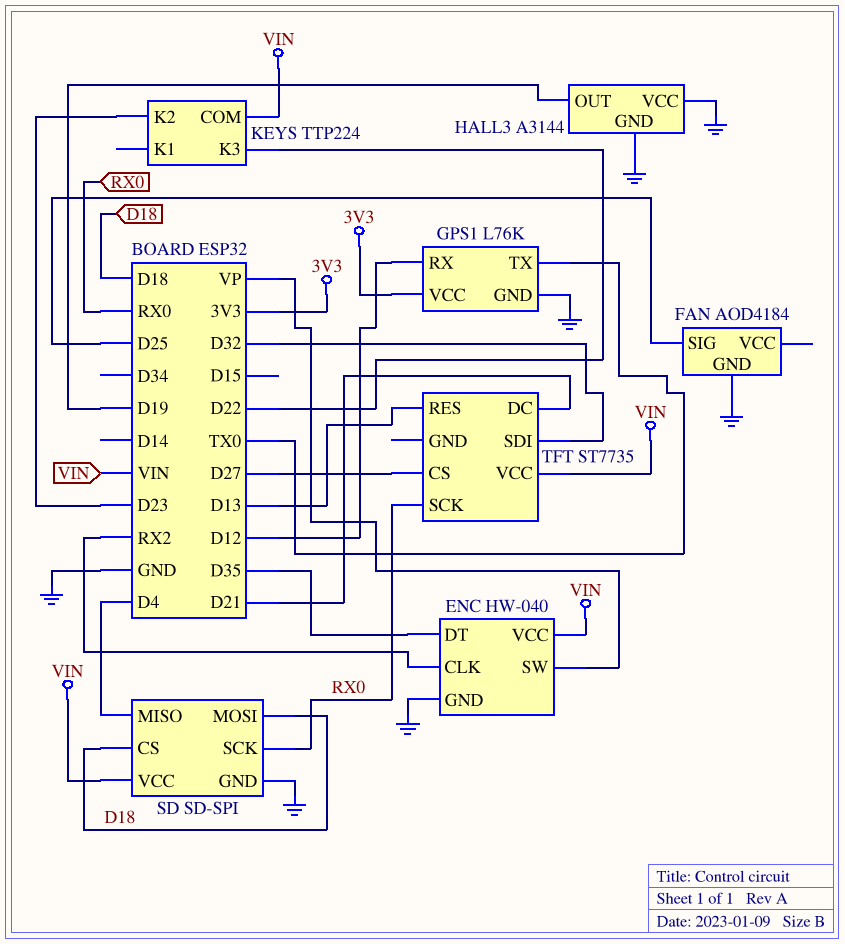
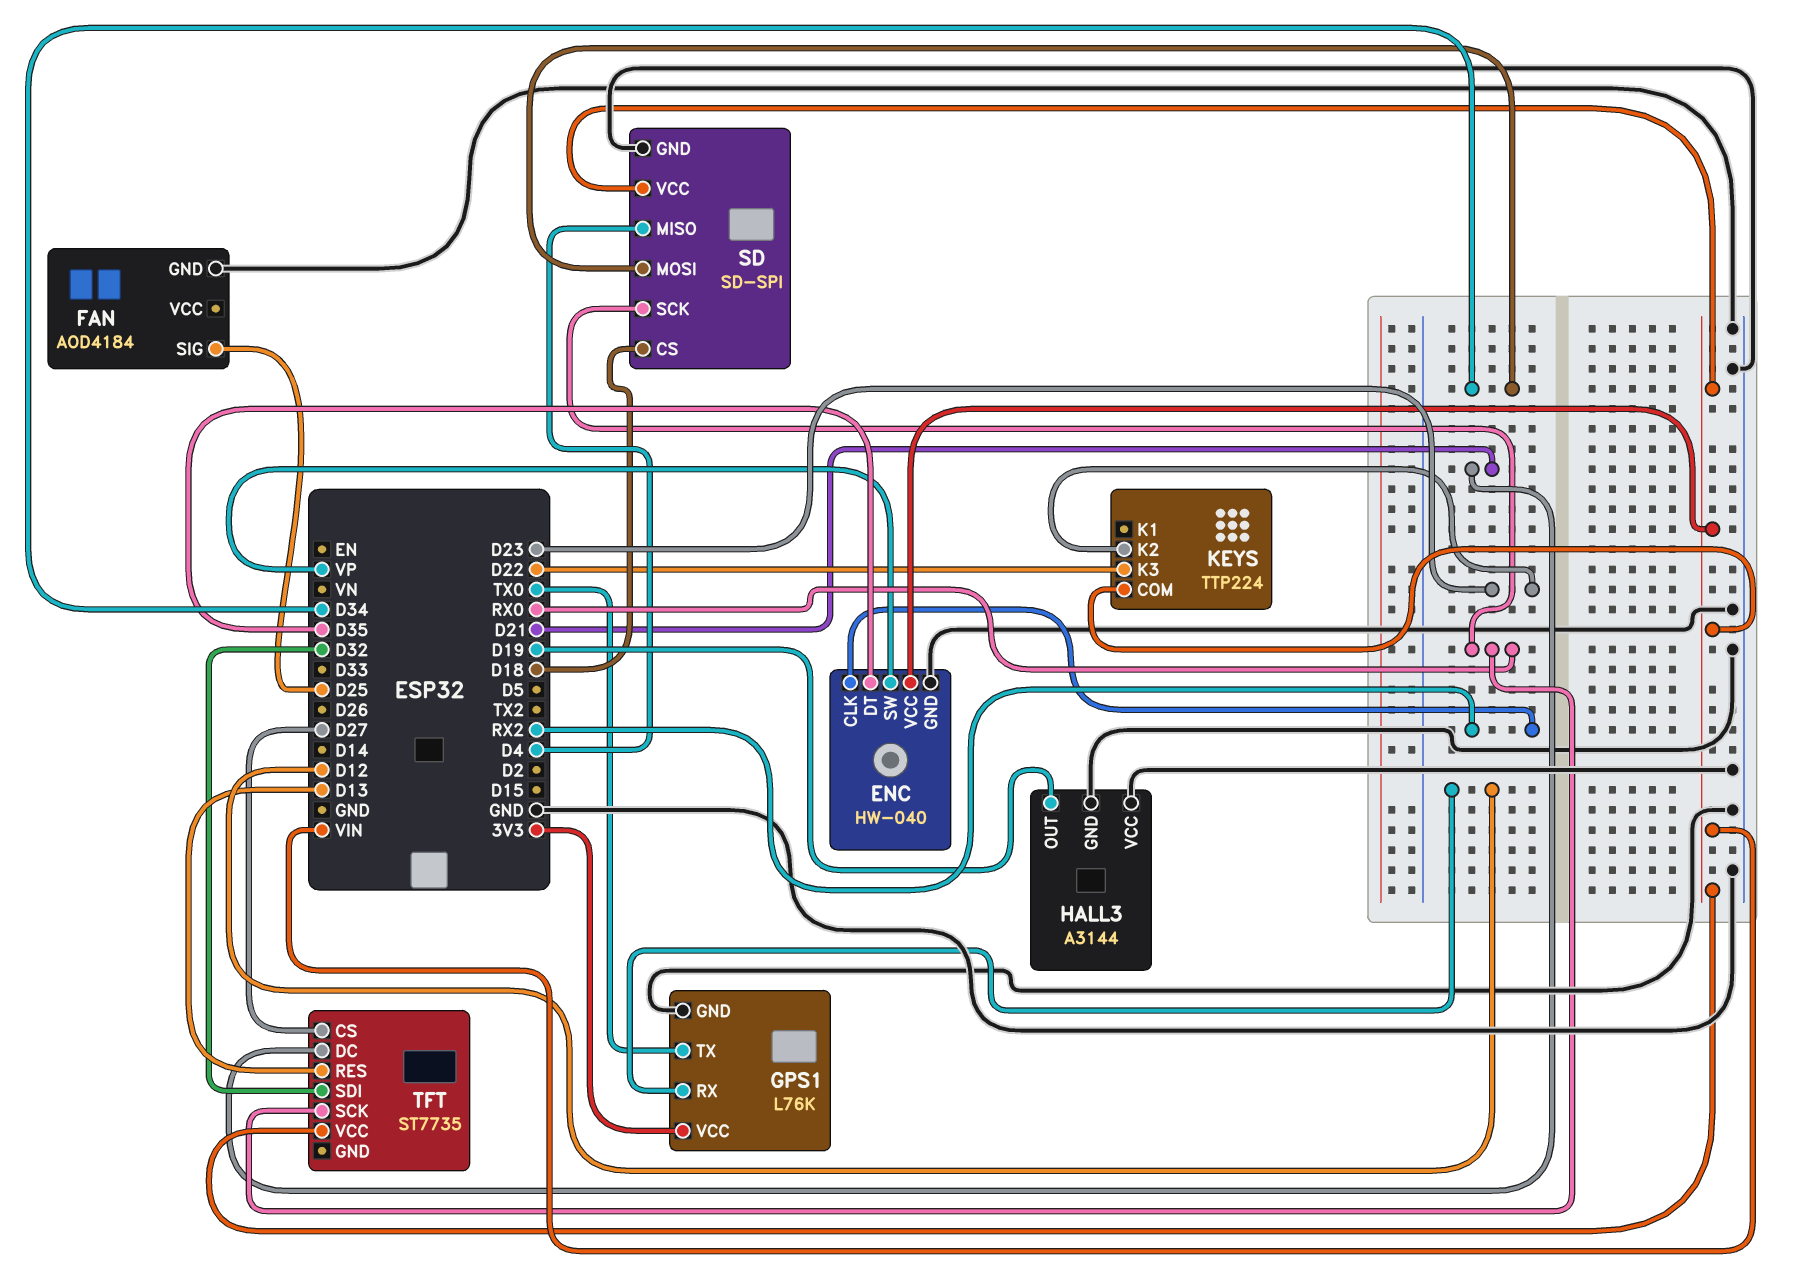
SD pin MOSI: D18 -> D34

